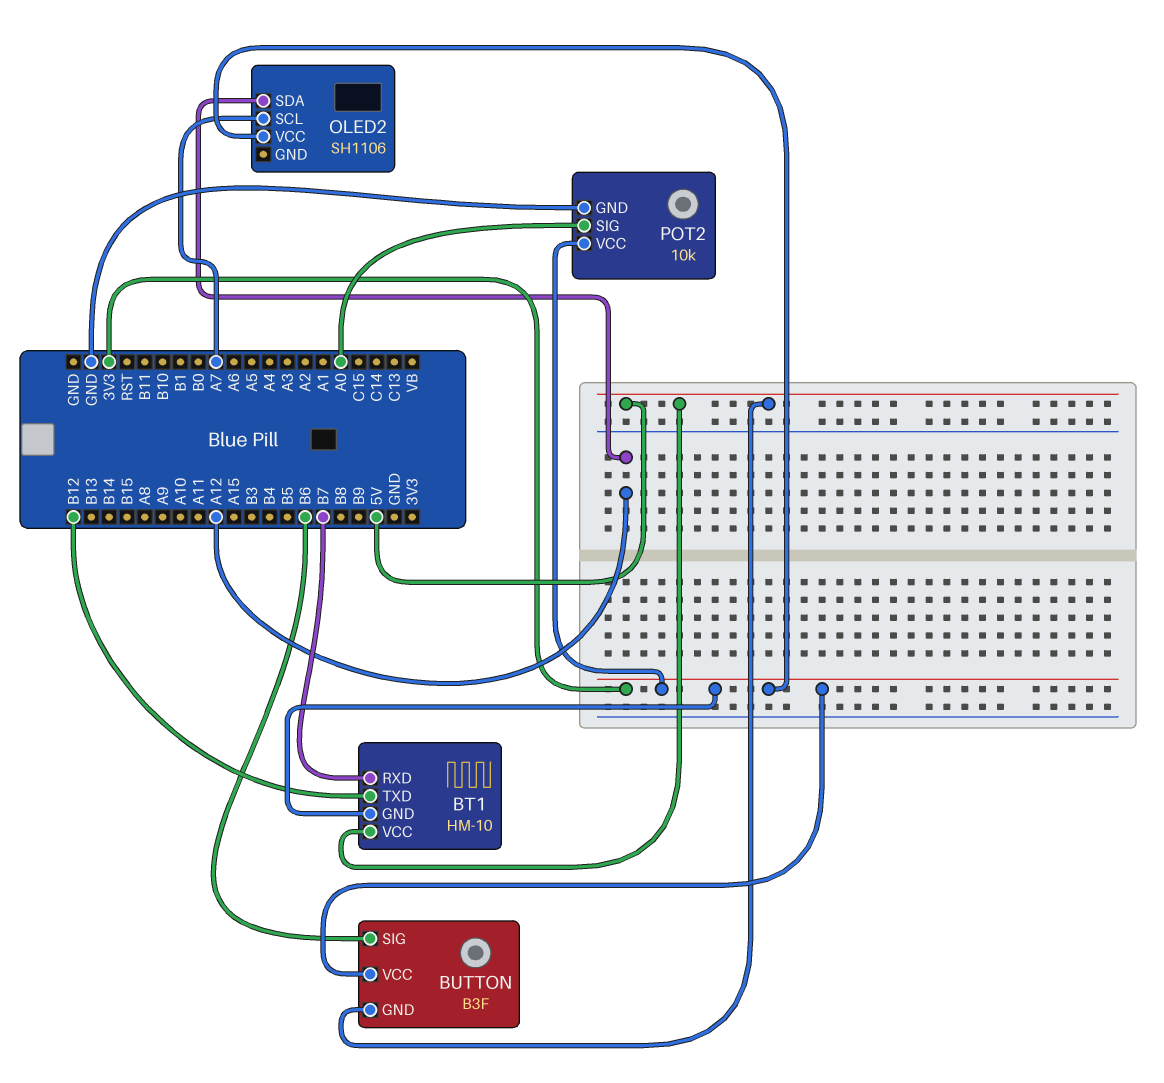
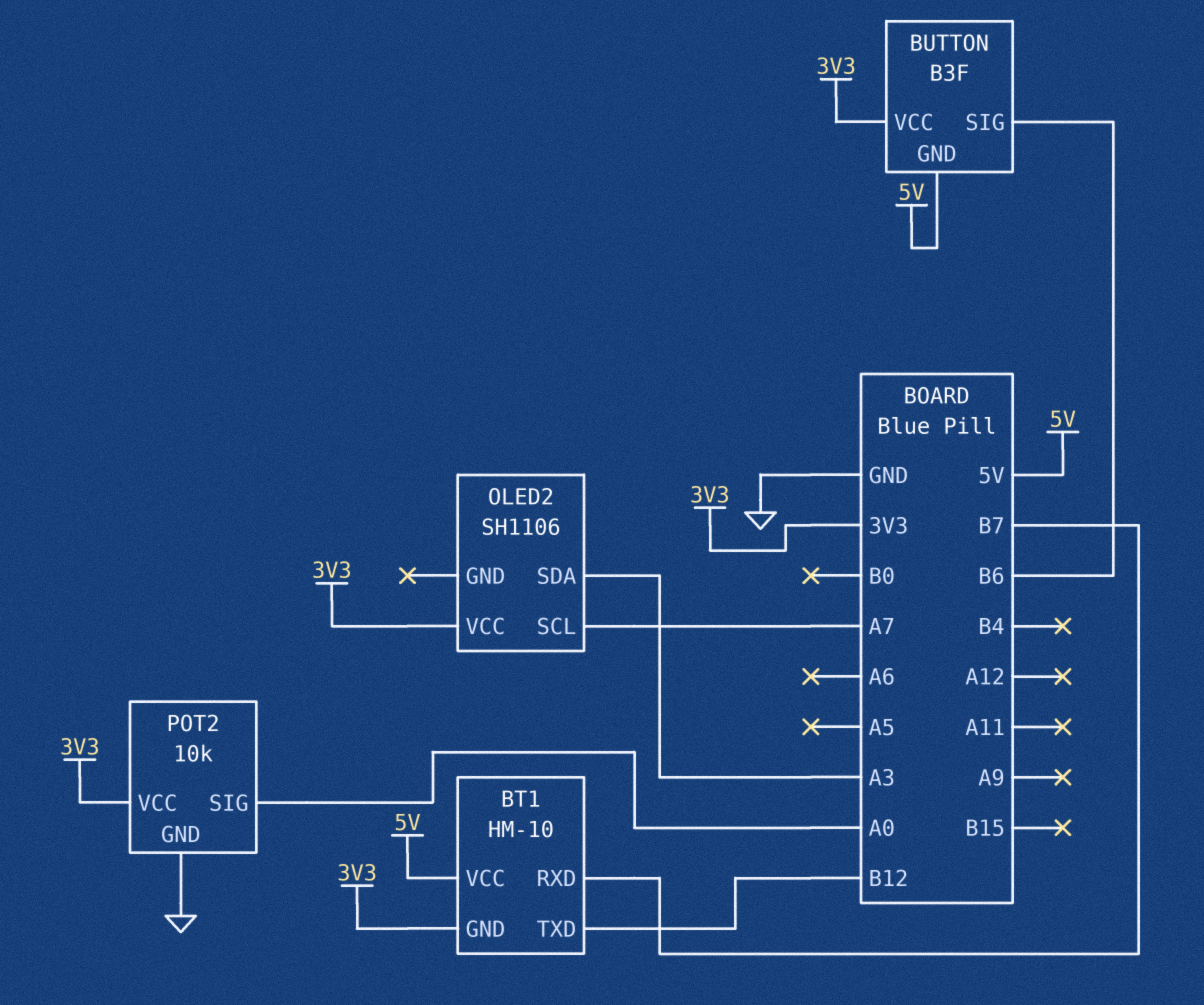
OLED2 pin SDA: A12 -> A3

